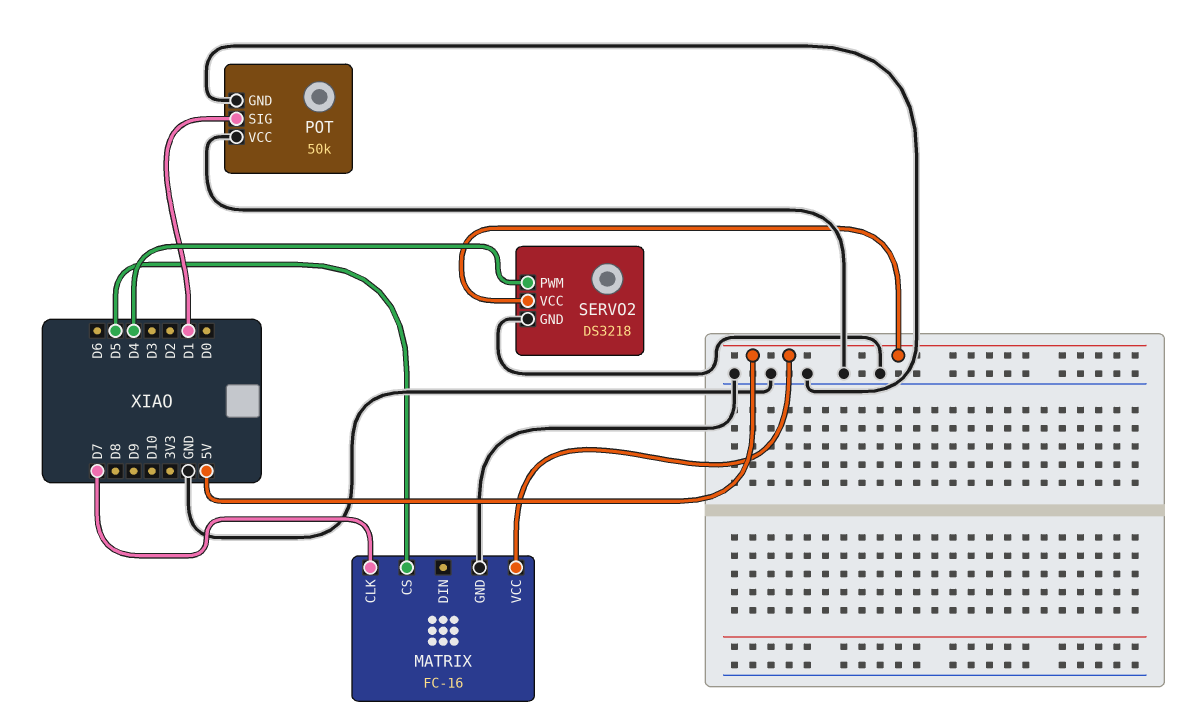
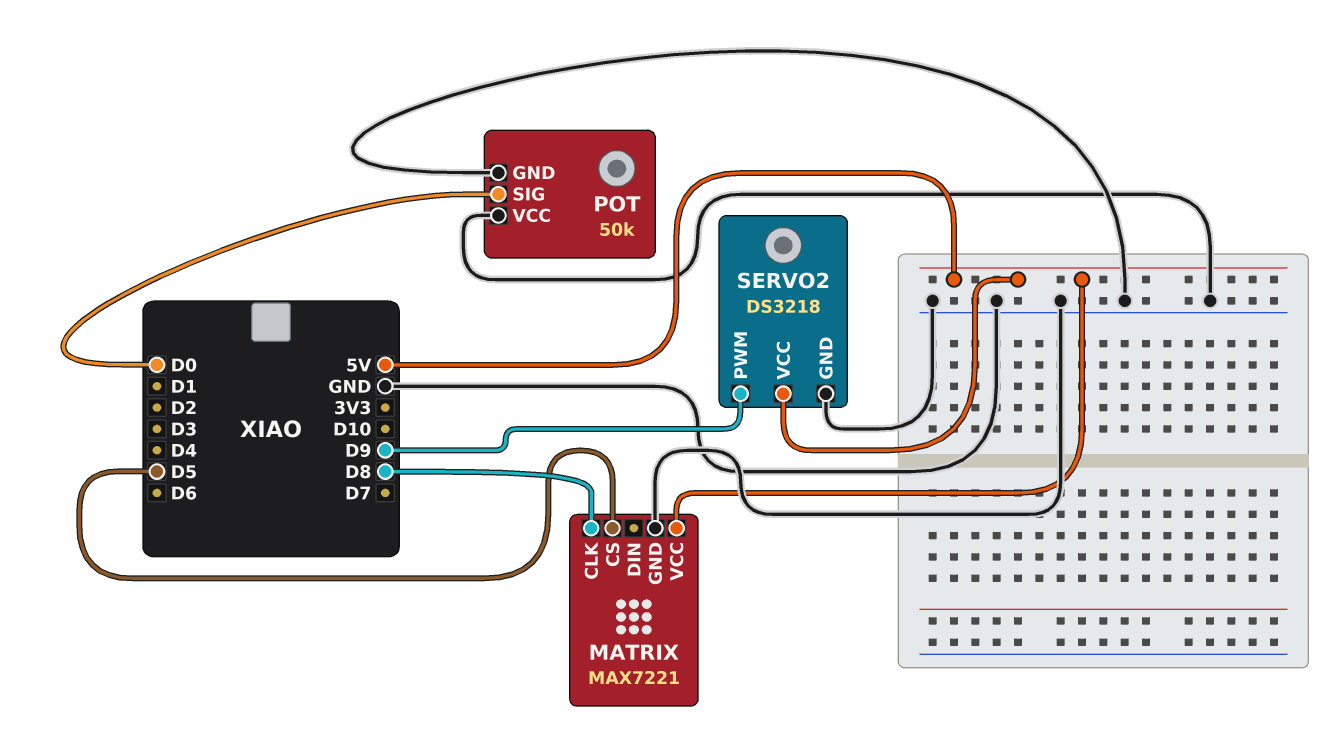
MATRIX: FC-16 -> MAX7221
MATRIX pin CLK: D7 -> D8
POT pin SIG: D1 -> D0
SERVO2 pin PWM: D4 -> D9

